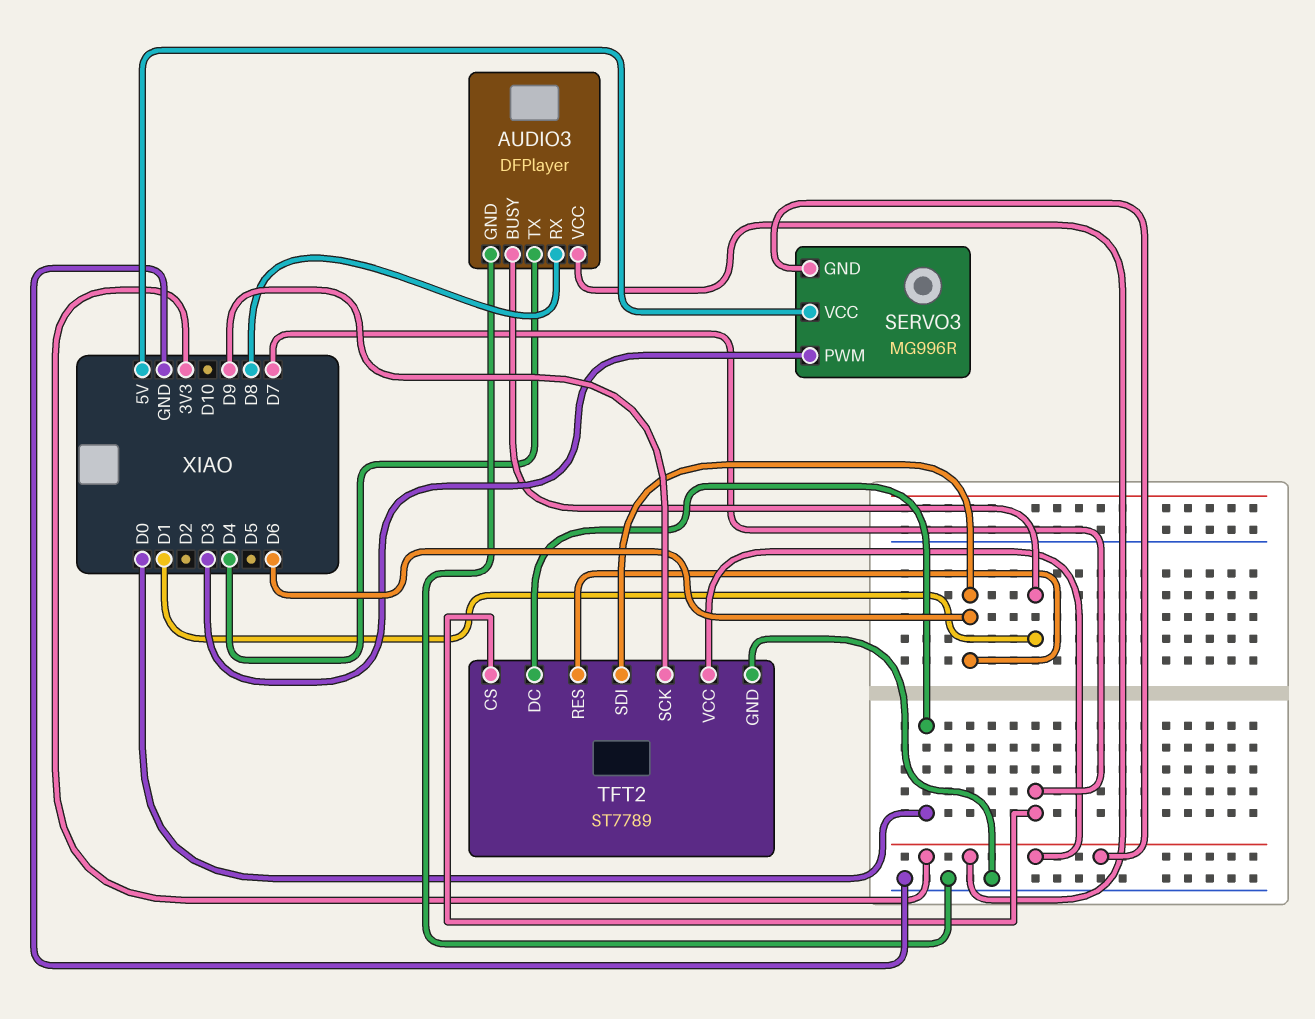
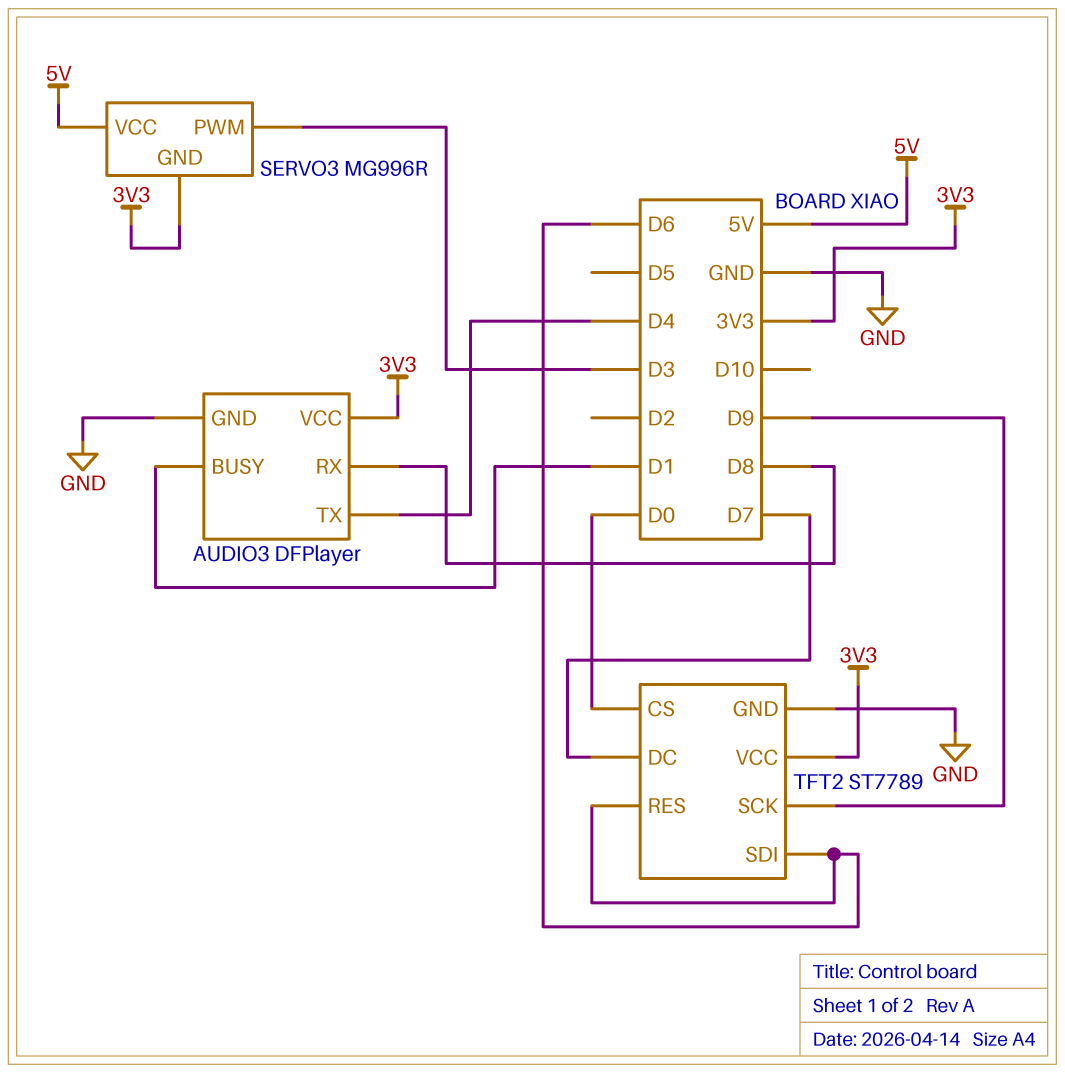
TFT2 pin CS: D7 -> D0
TFT2 pin DC: D0 -> D7

